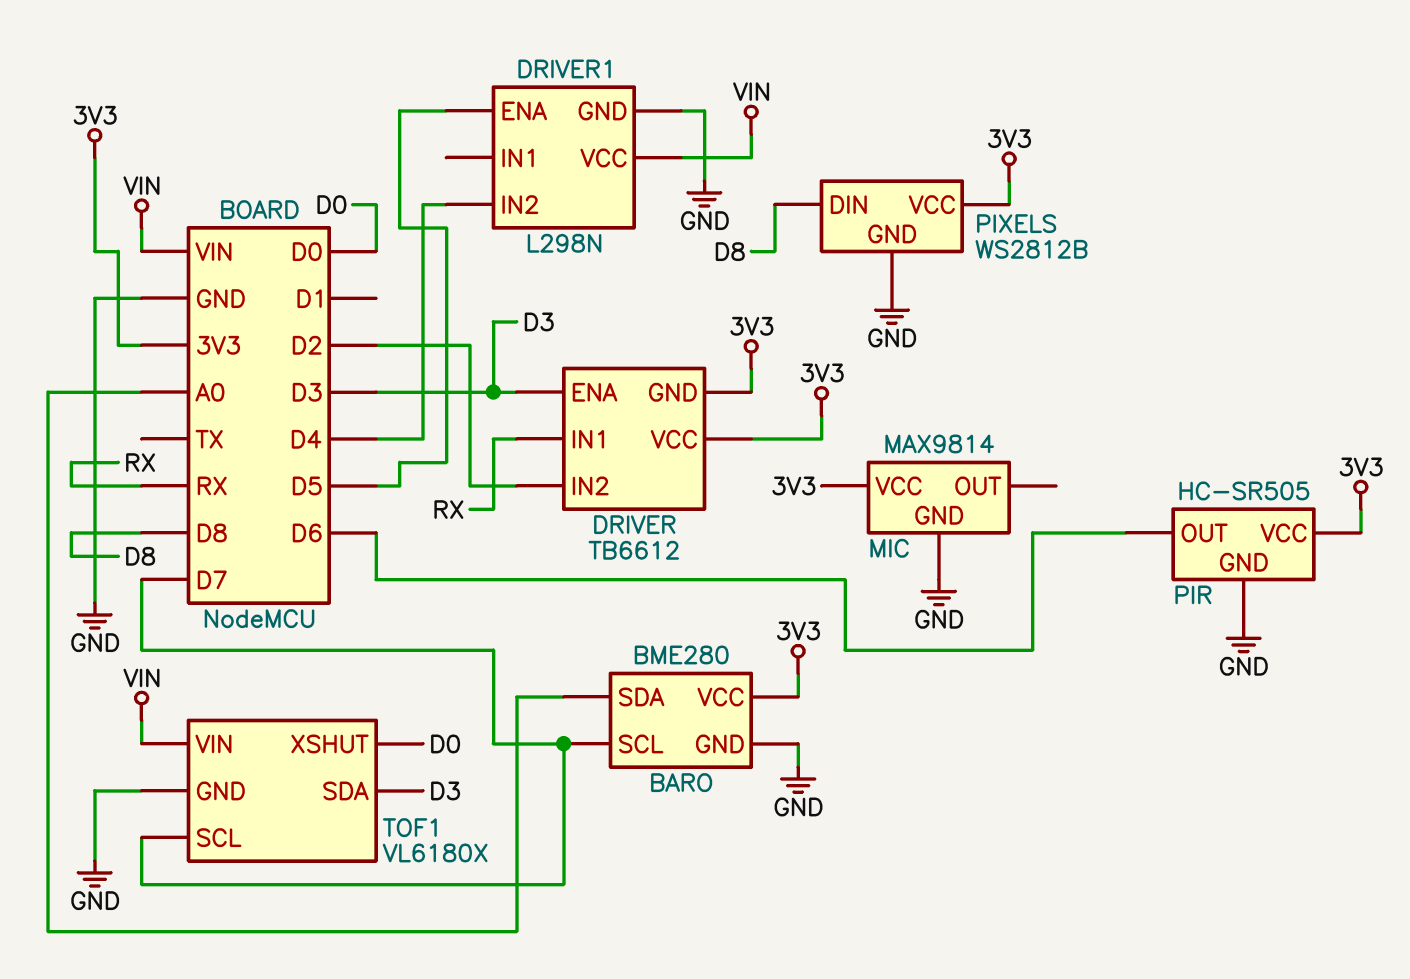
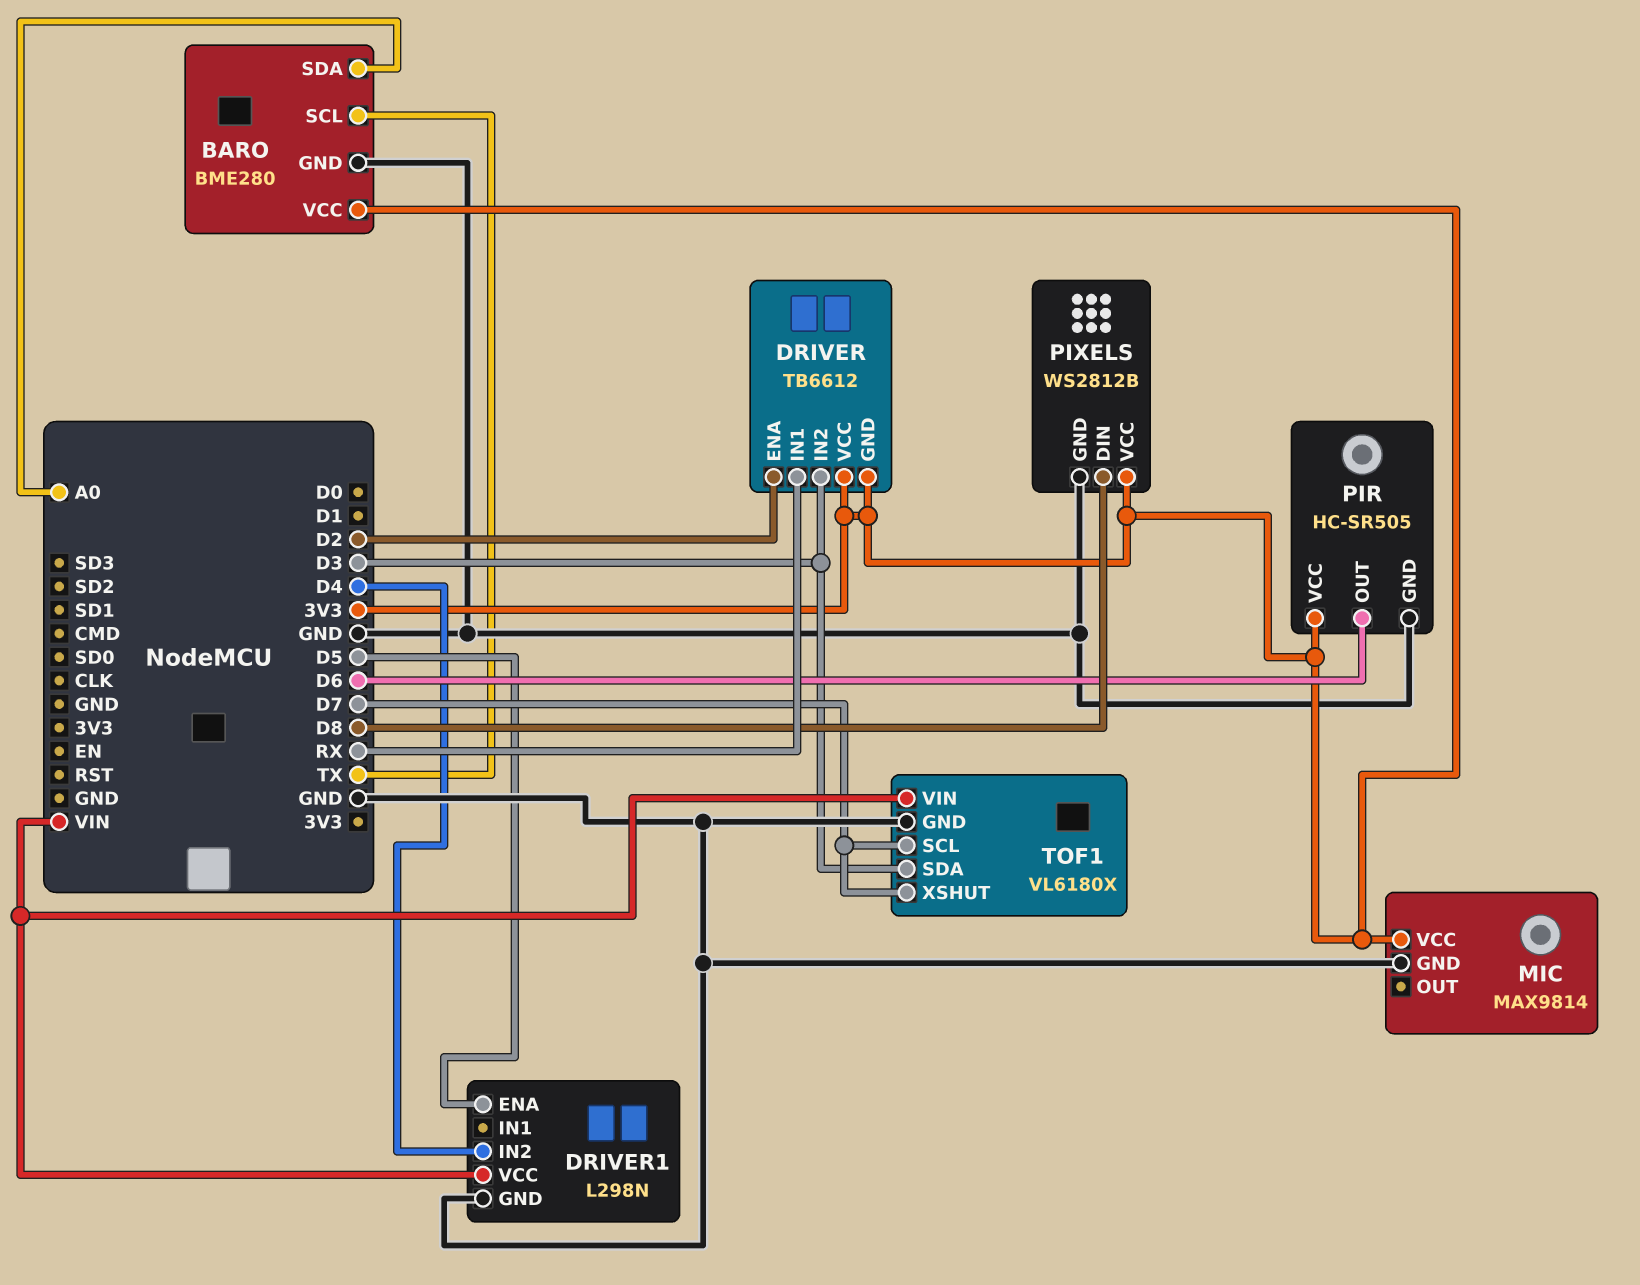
BARO pin SCL: D7 -> TX
DRIVER pin ENA: D3 -> D2
DRIVER pin IN2: D2 -> D3
TOF1 pin XSHUT: D0 -> D7

